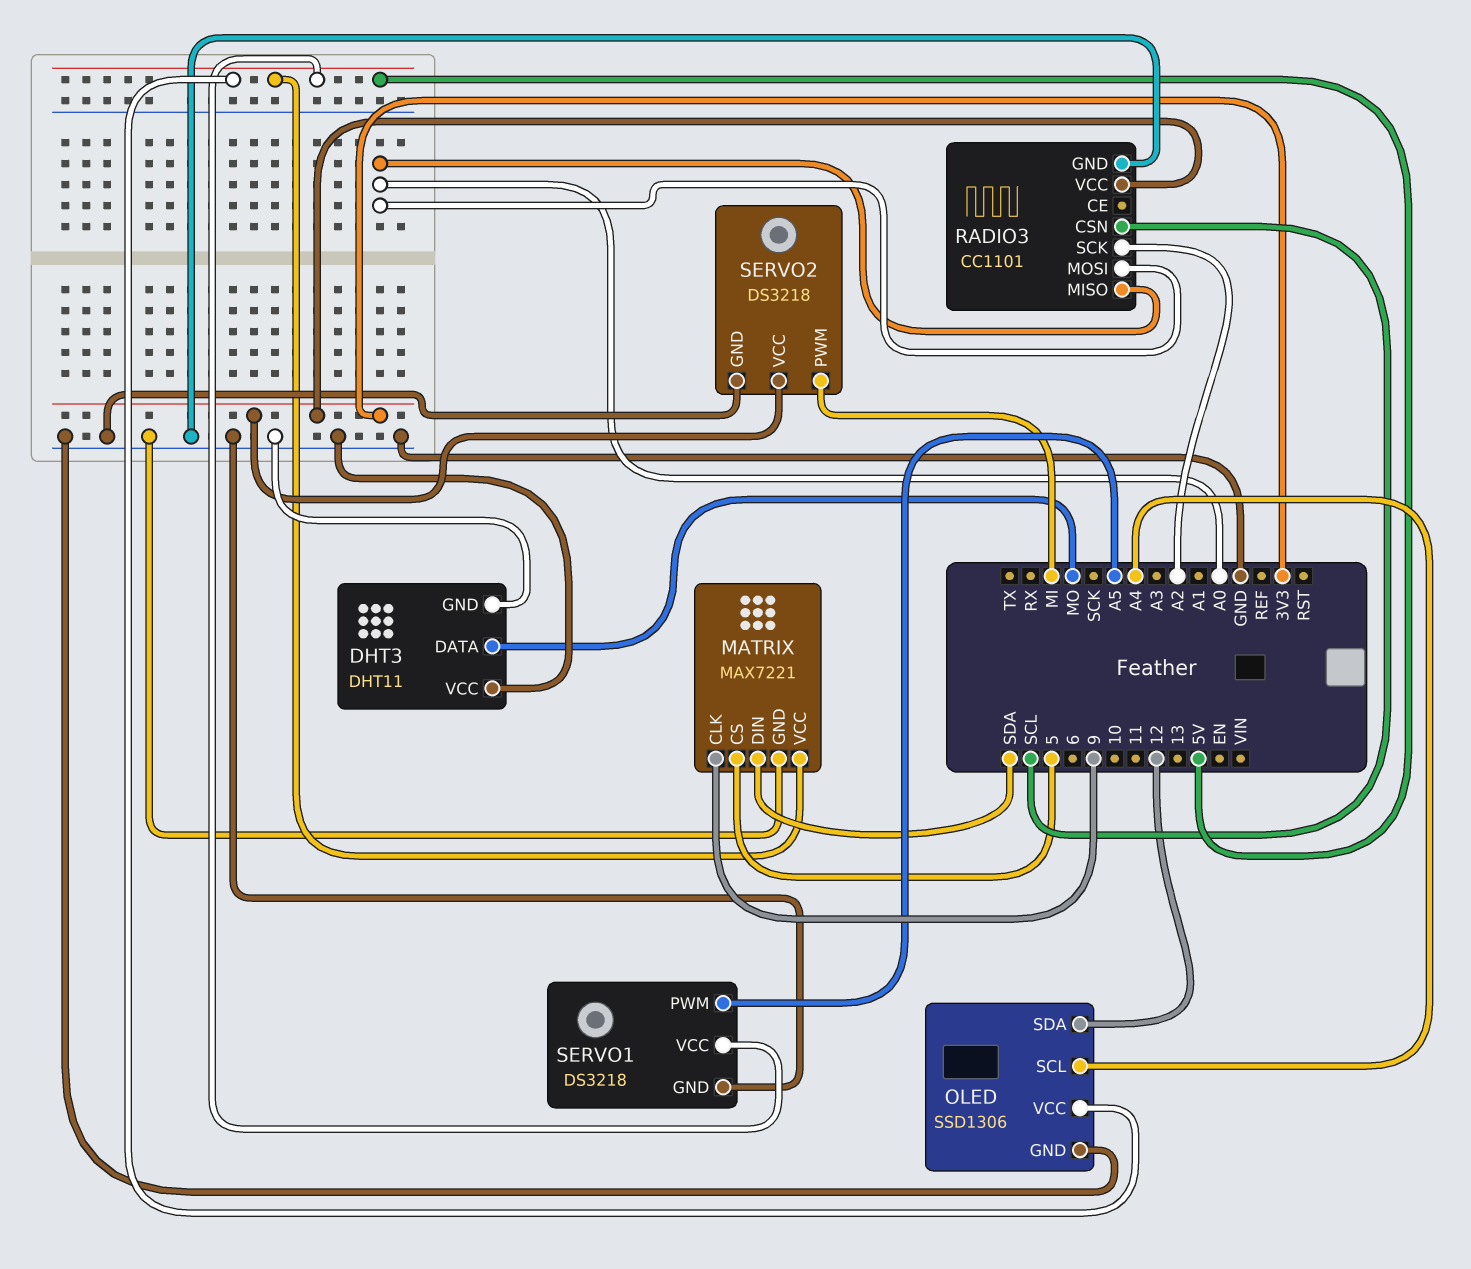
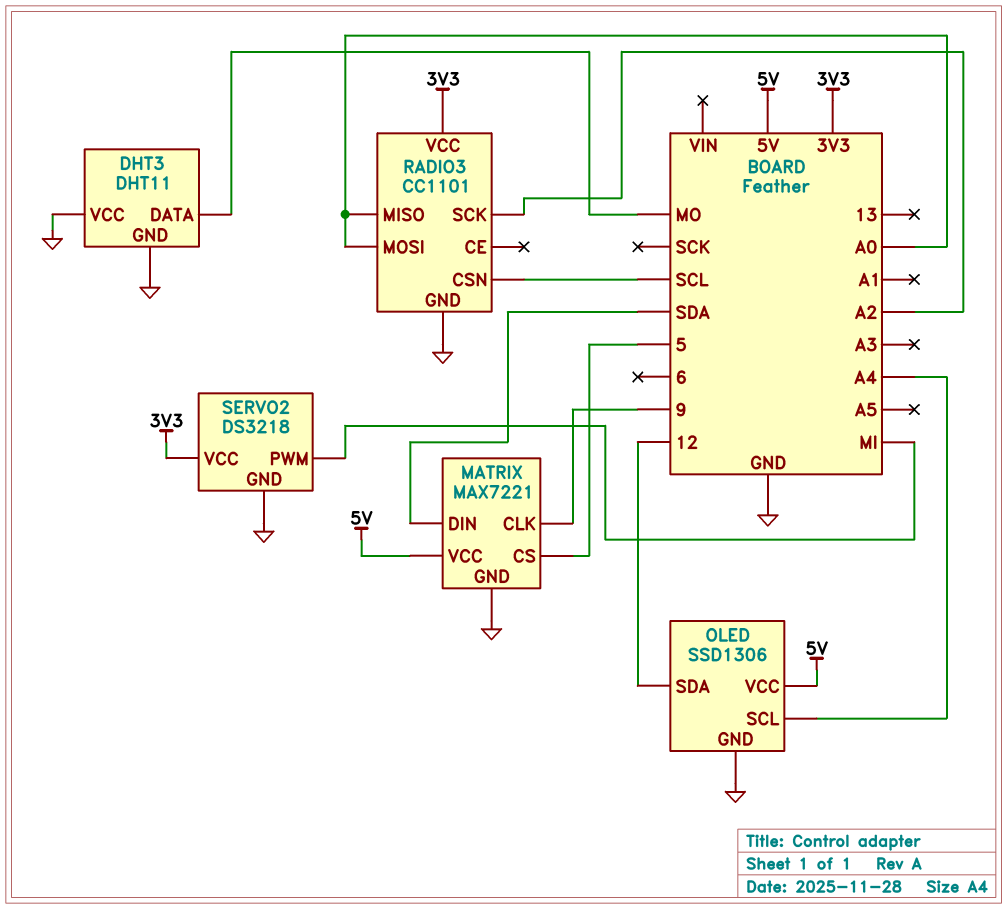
SERVO1: DS3218 -> none
SERVO1 pin GND: GND -> none
SERVO1 pin PWM: A5 -> none
SERVO1 pin VCC: 5V -> none

